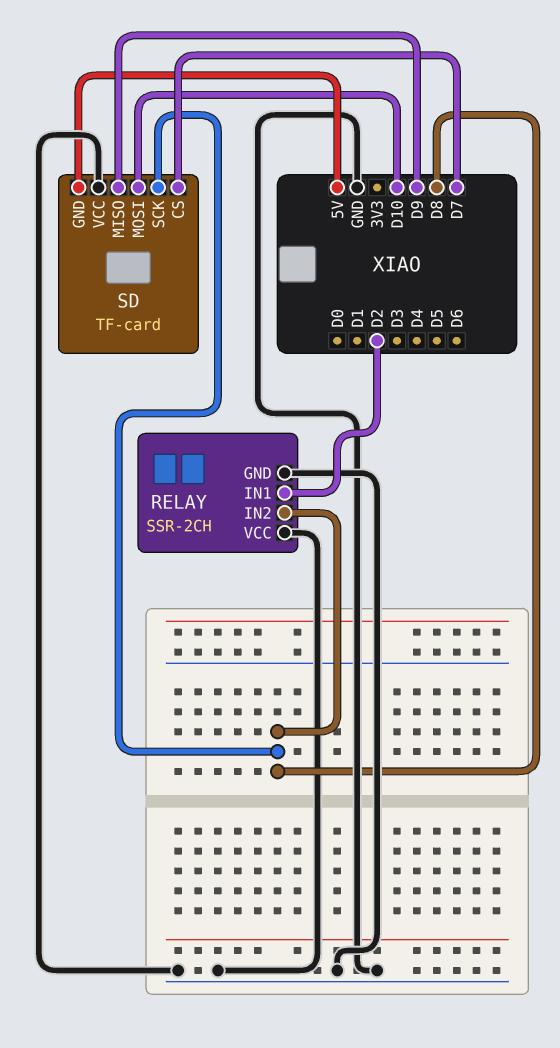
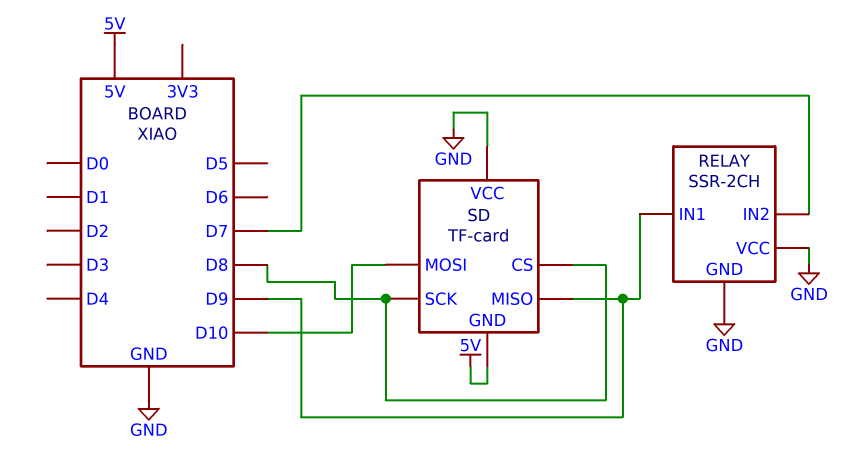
RELAY pin IN1: D2 -> D9
RELAY pin IN2: D8 -> D7
SD pin CS: D7 -> D8

